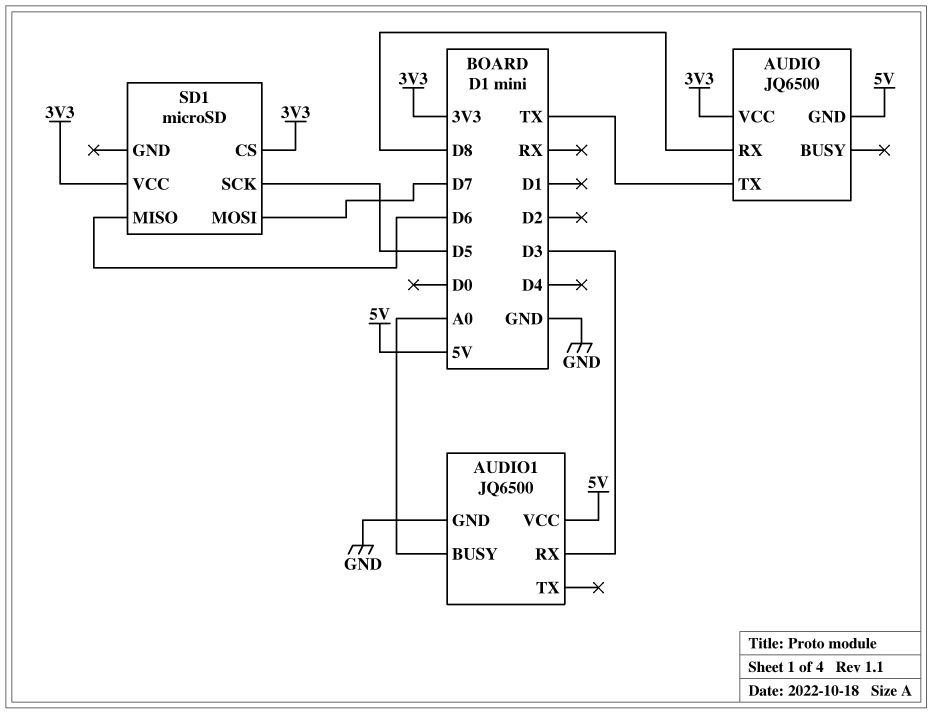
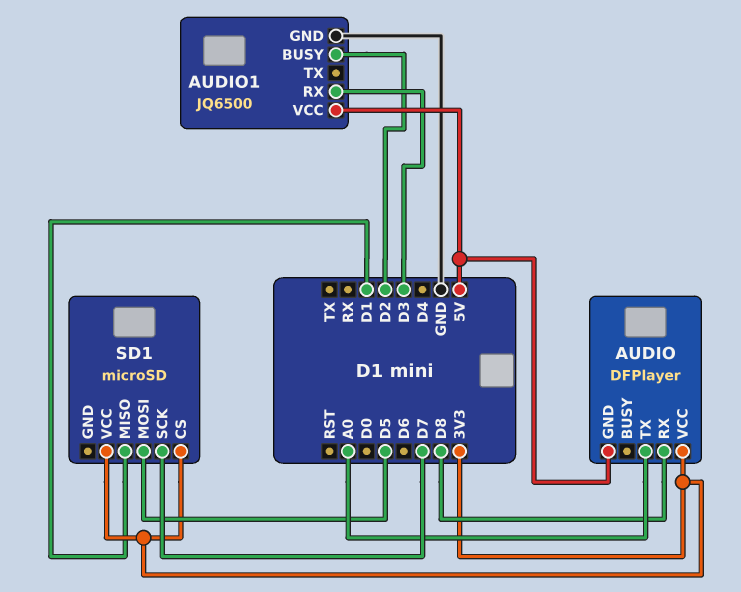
AUDIO: JQ6500 -> DFPlayer
AUDIO pin TX: TX -> A0
AUDIO1 pin BUSY: A0 -> D2
SD1 pin MISO: D6 -> D1
SD1 pin MOSI: D7 -> D5
SD1 pin SCK: D5 -> D7

